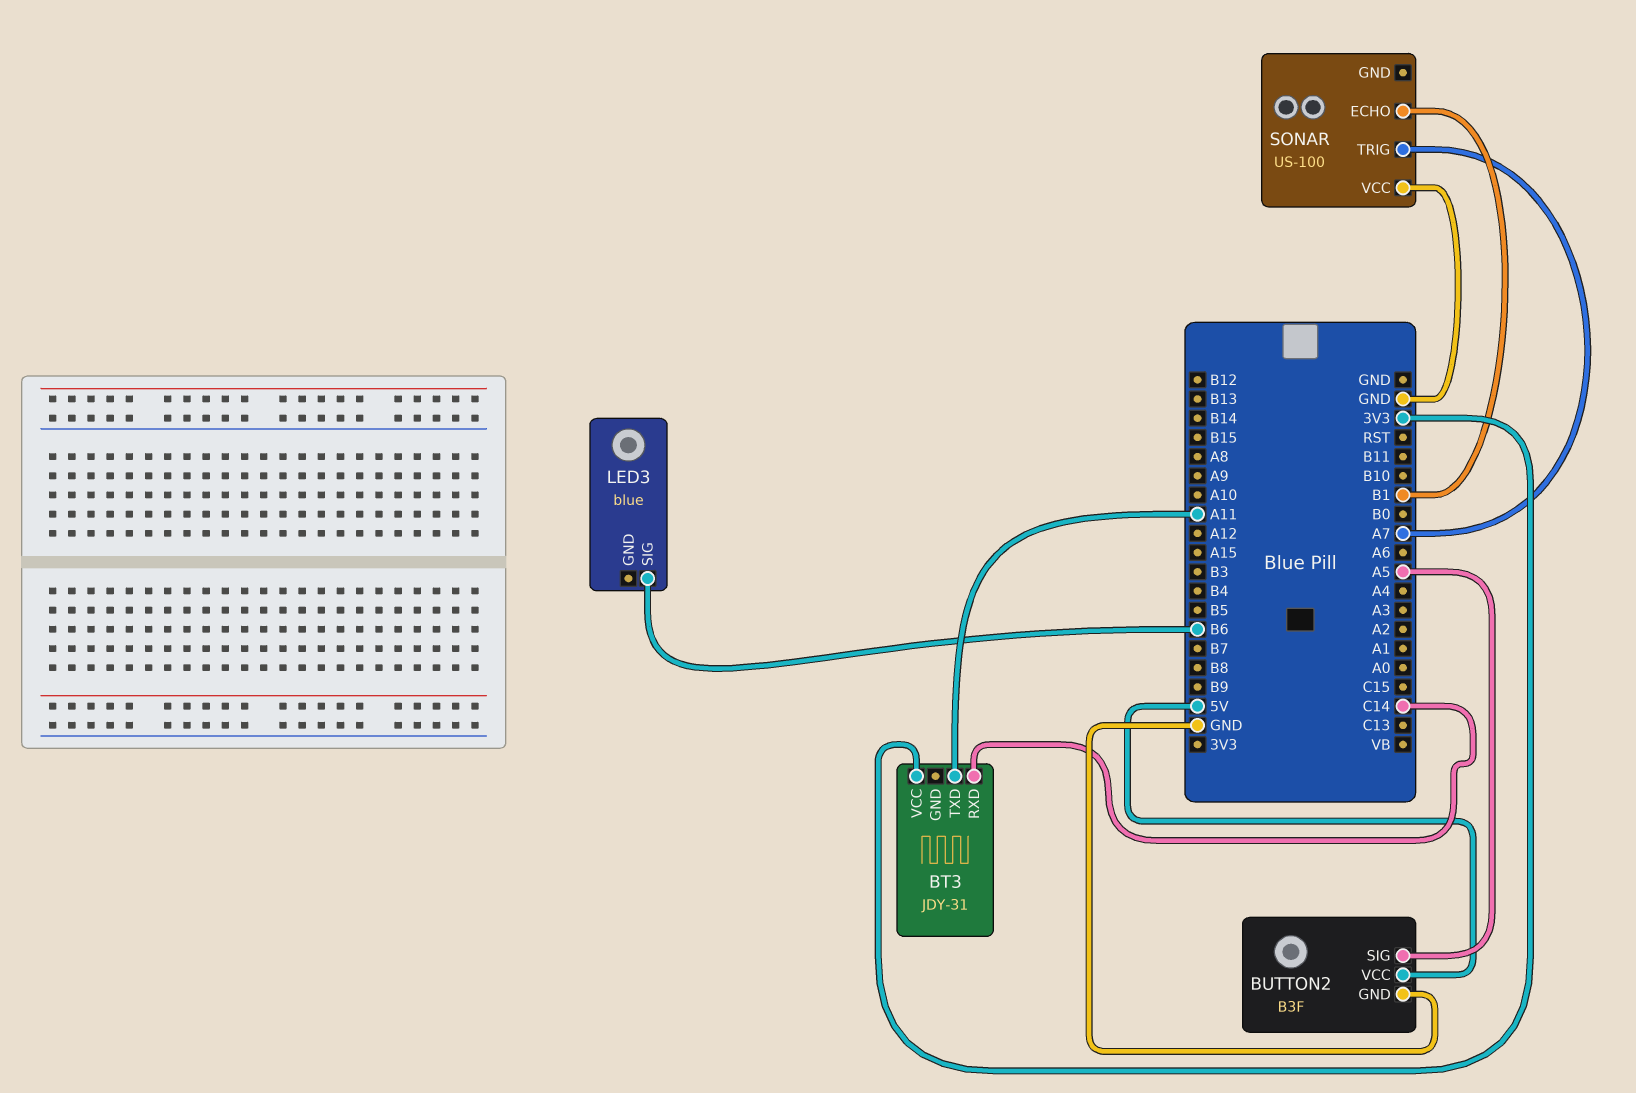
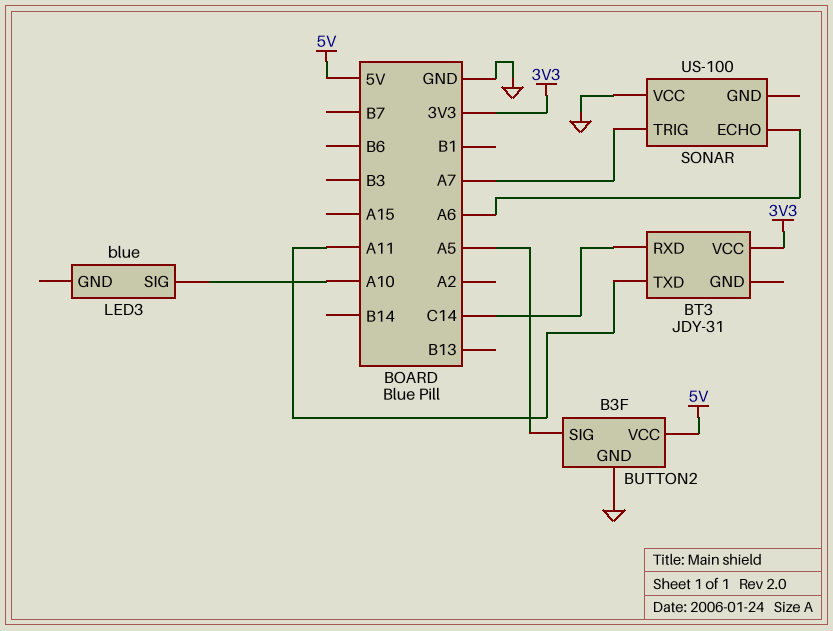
LED3 pin SIG: B6 -> A10
SONAR pin ECHO: B1 -> A6

